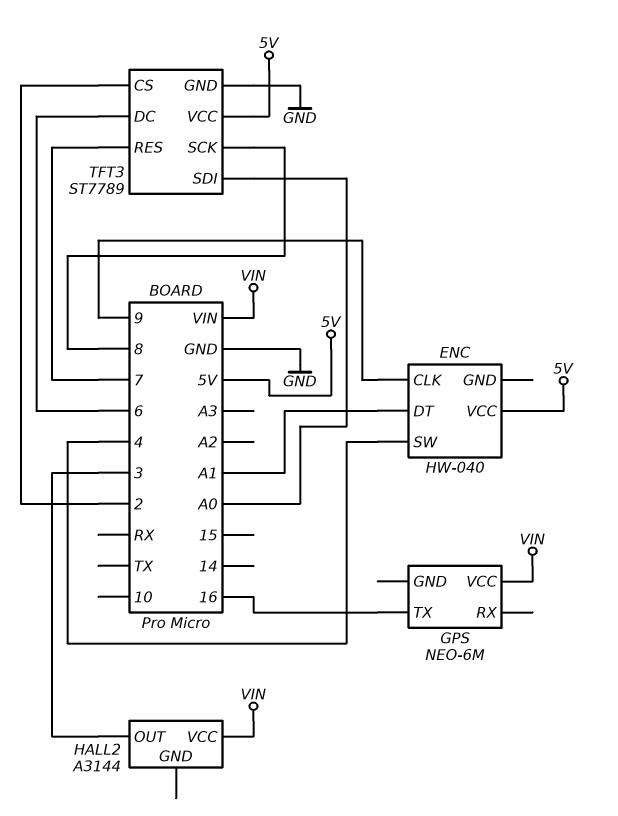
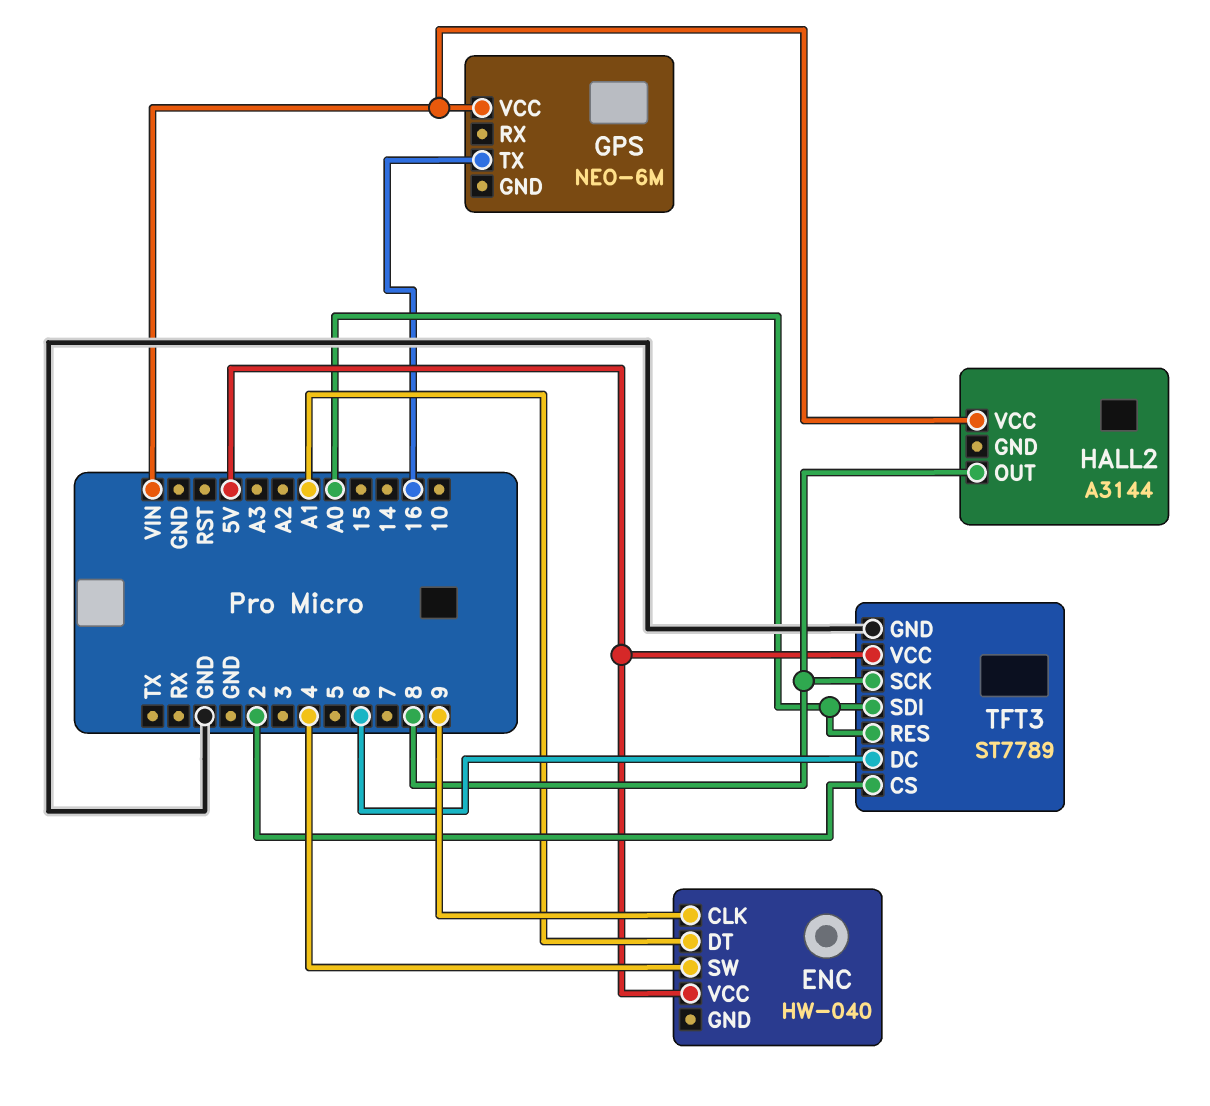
HALL2 pin OUT: 3 -> 8
TFT3 pin RES: 7 -> A0

